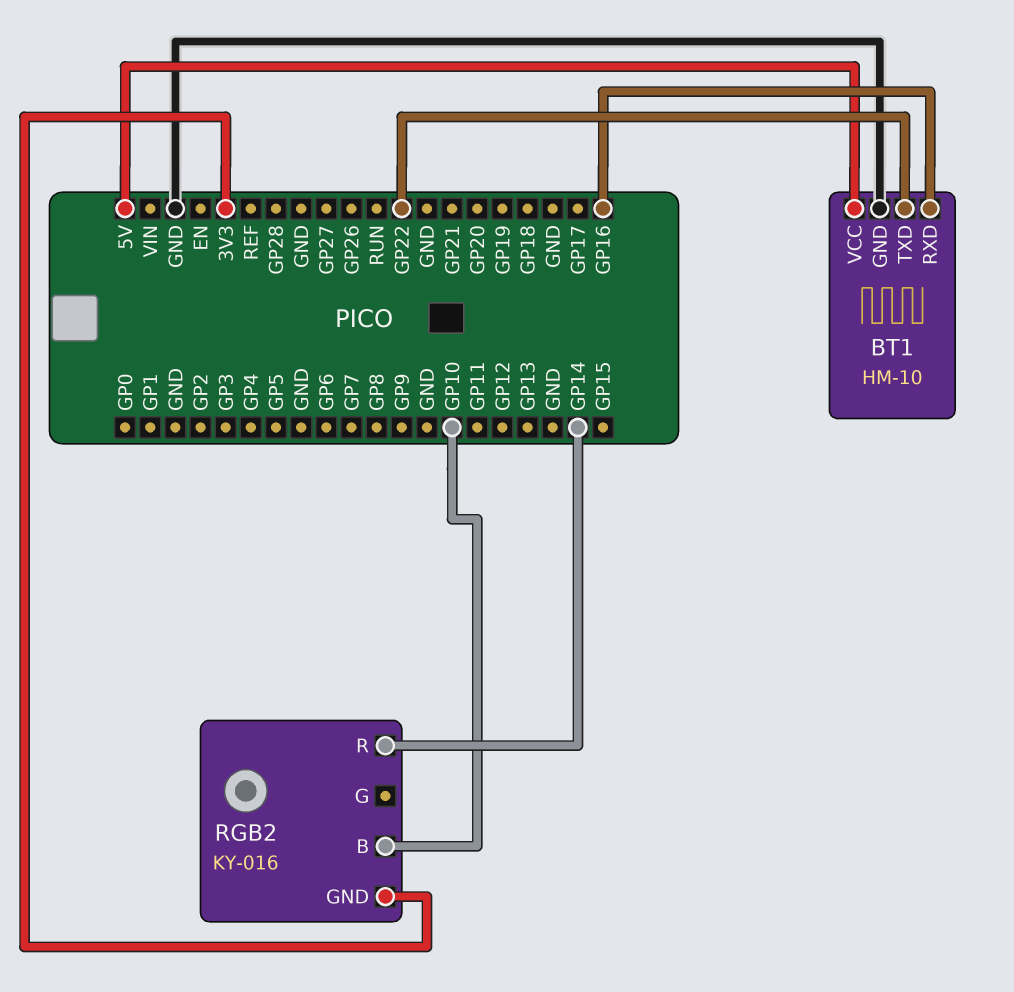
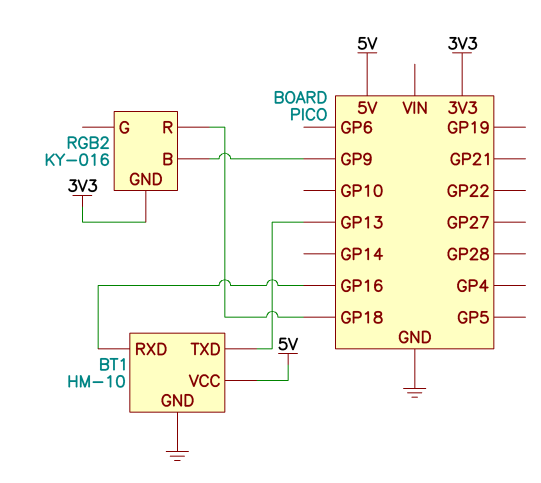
BT1 pin TXD: GP22 -> GP13
RGB2 pin B: GP10 -> GP9
RGB2 pin R: GP14 -> GP18

